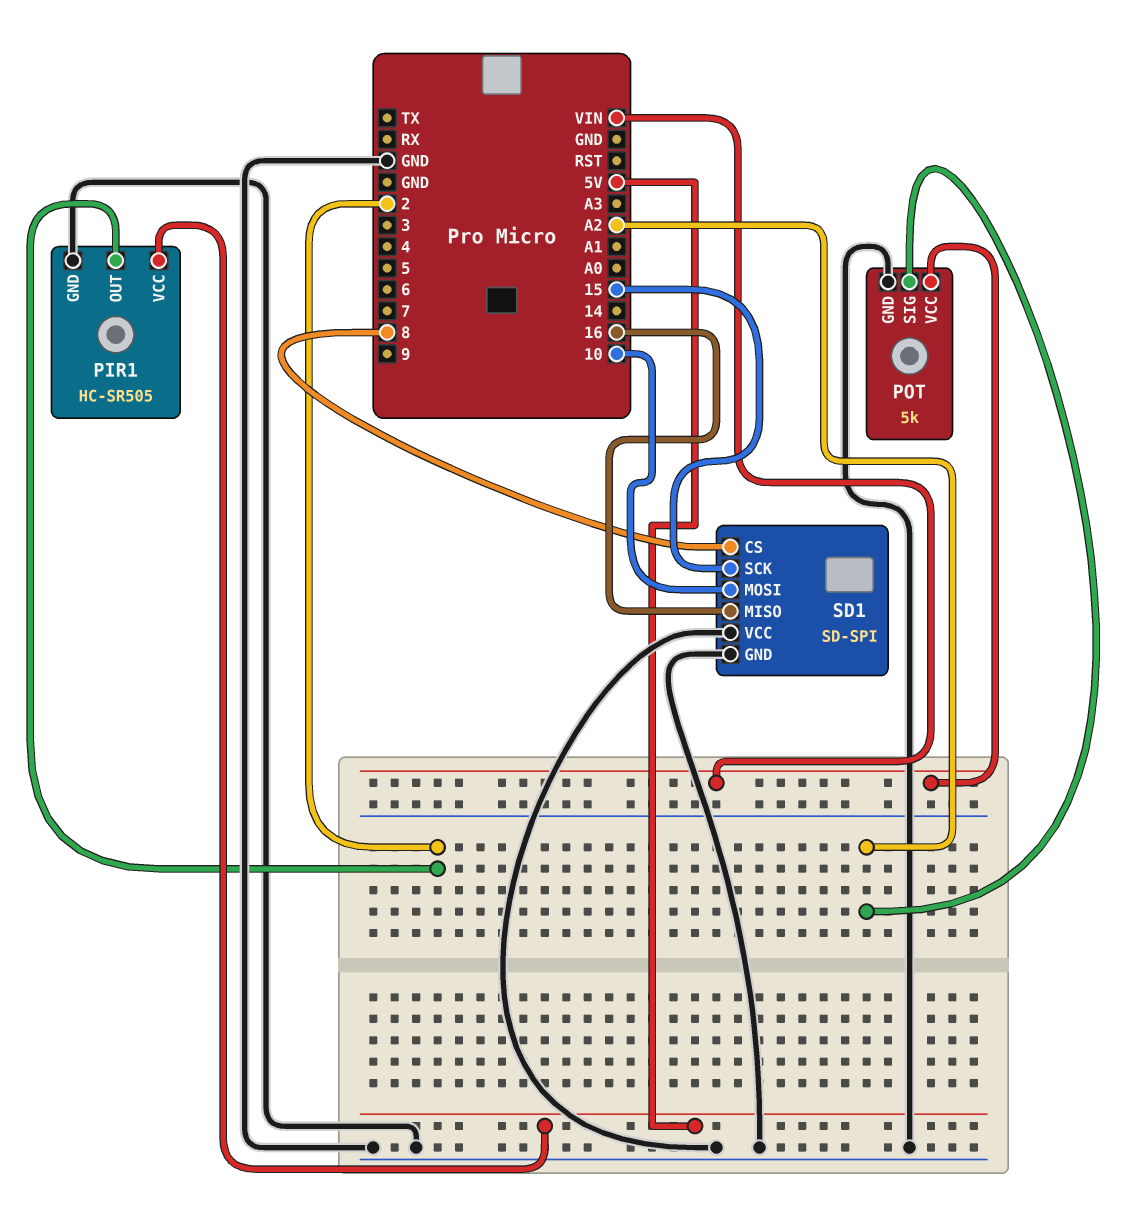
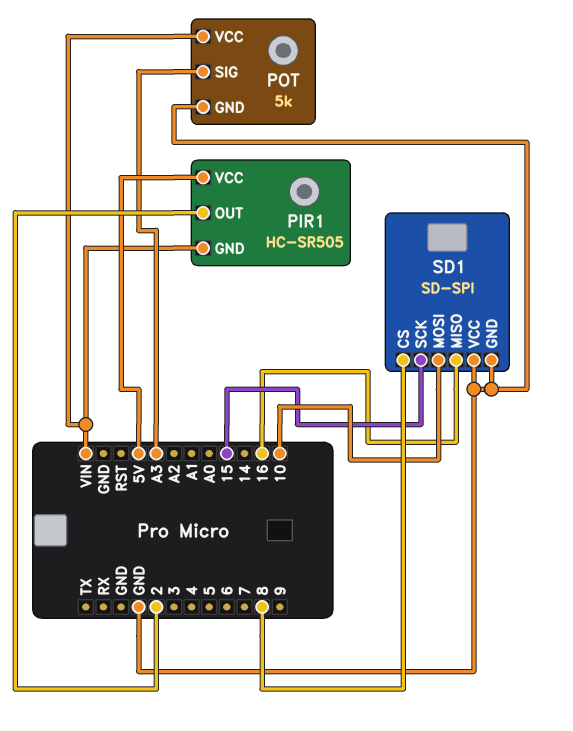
PIR1 pin GND: GND -> VIN
POT pin SIG: A2 -> A3

